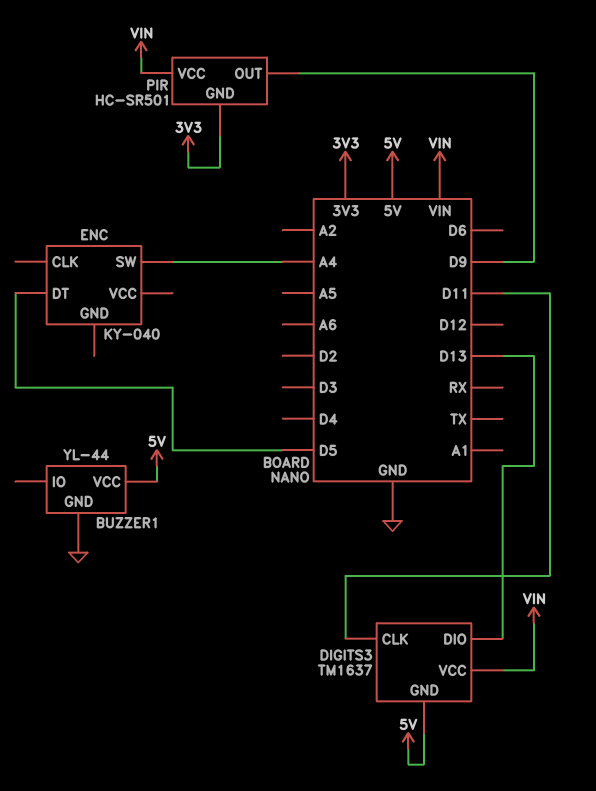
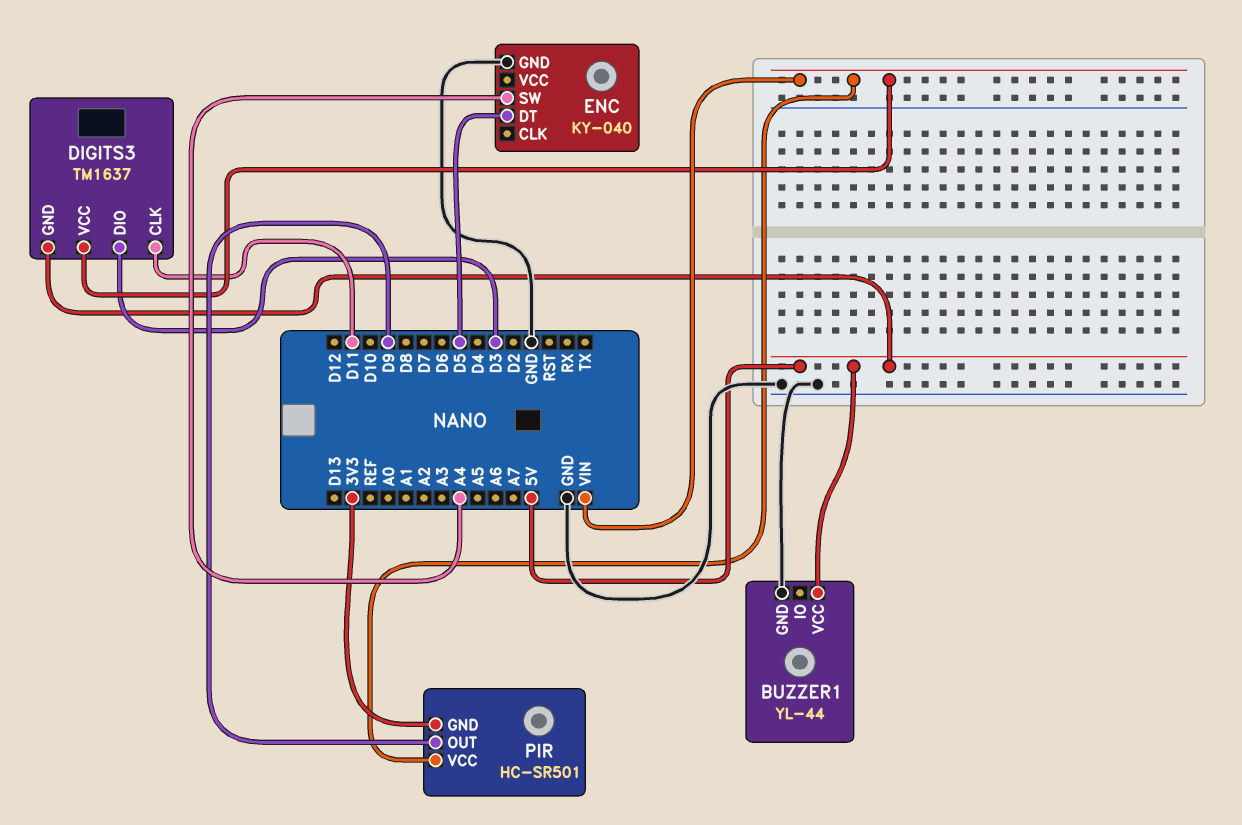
DIGITS3 pin DIO: D13 -> D3
ENC pin GND: none -> GND

